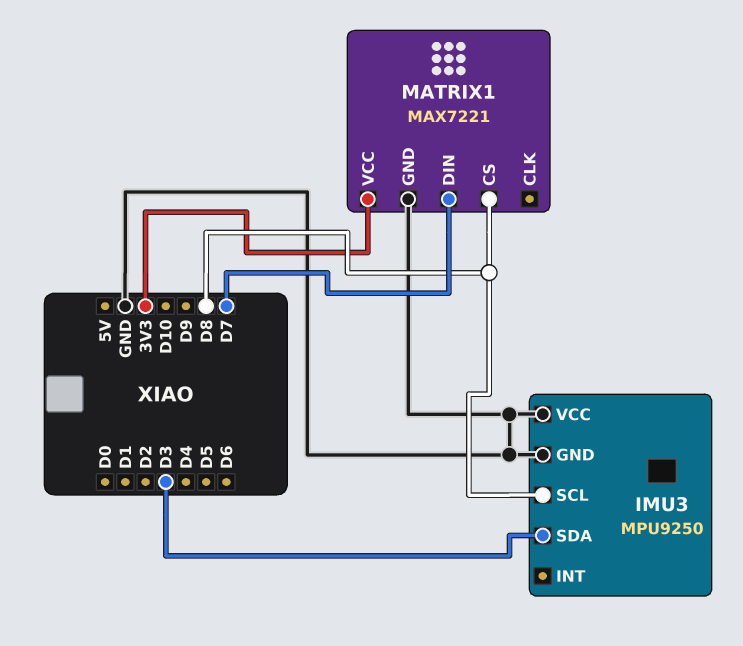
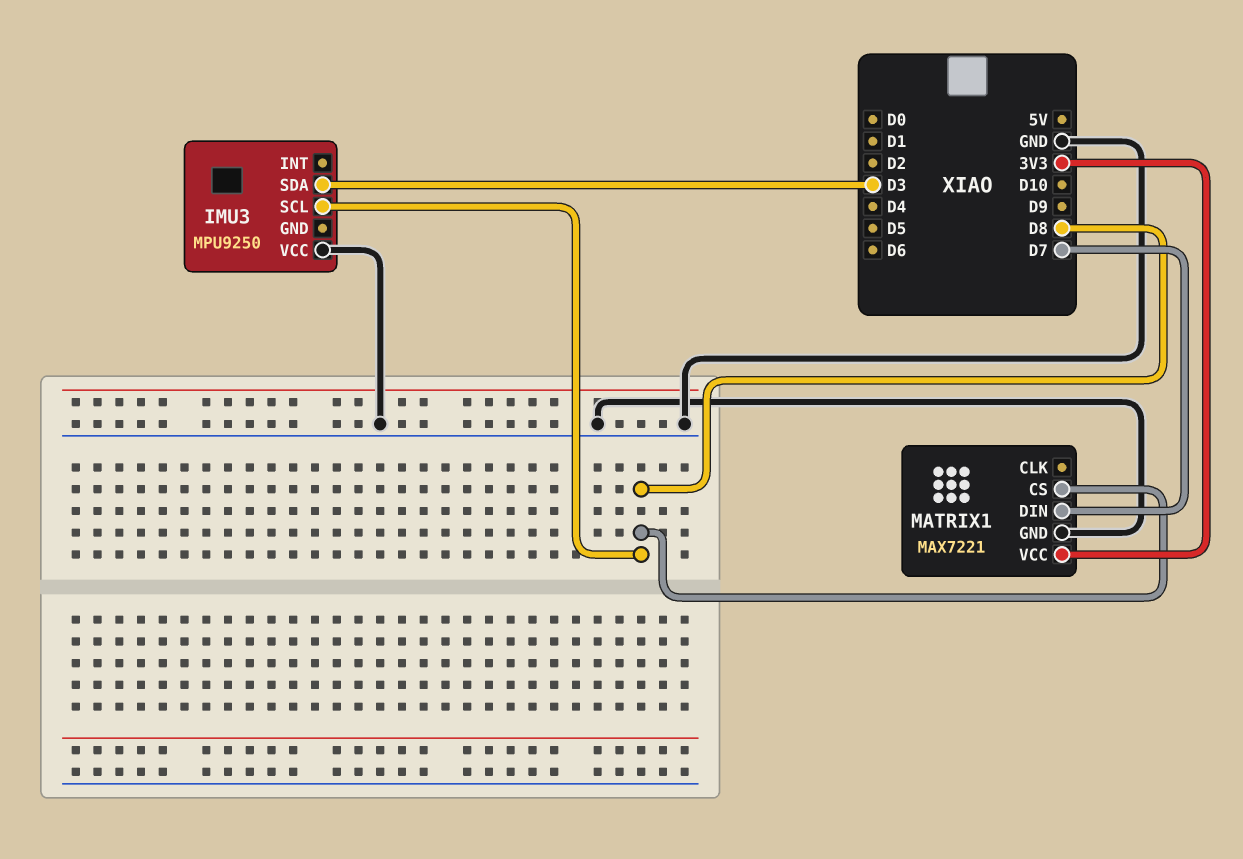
IMU3 pin GND: GND -> none

